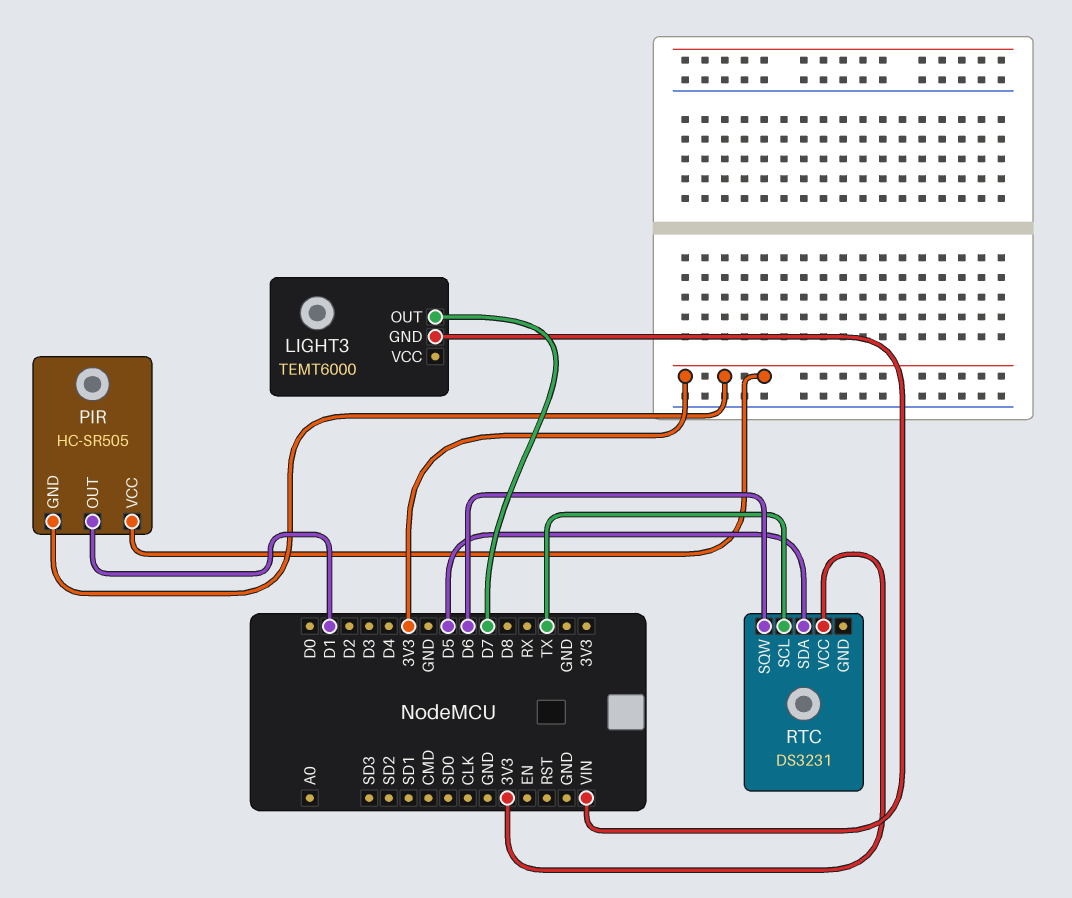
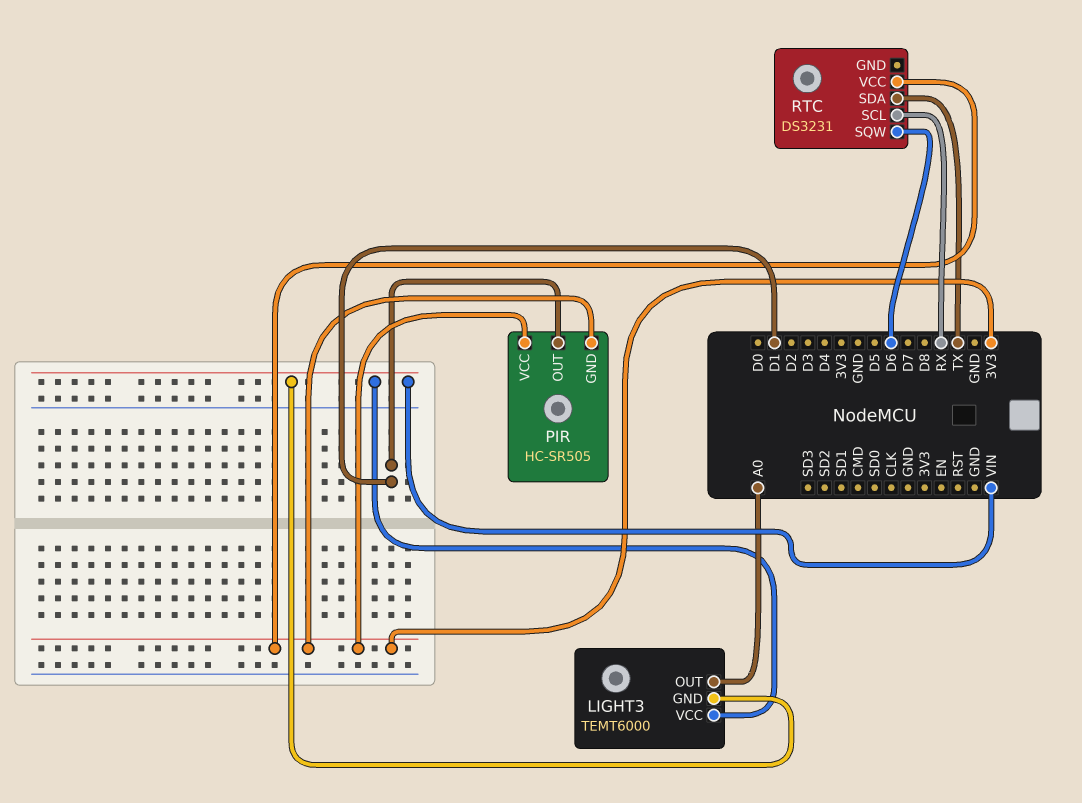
LIGHT3 pin OUT: D7 -> A0
LIGHT3 pin VCC: none -> VIN
RTC pin SCL: TX -> RX
RTC pin SDA: D5 -> TX

